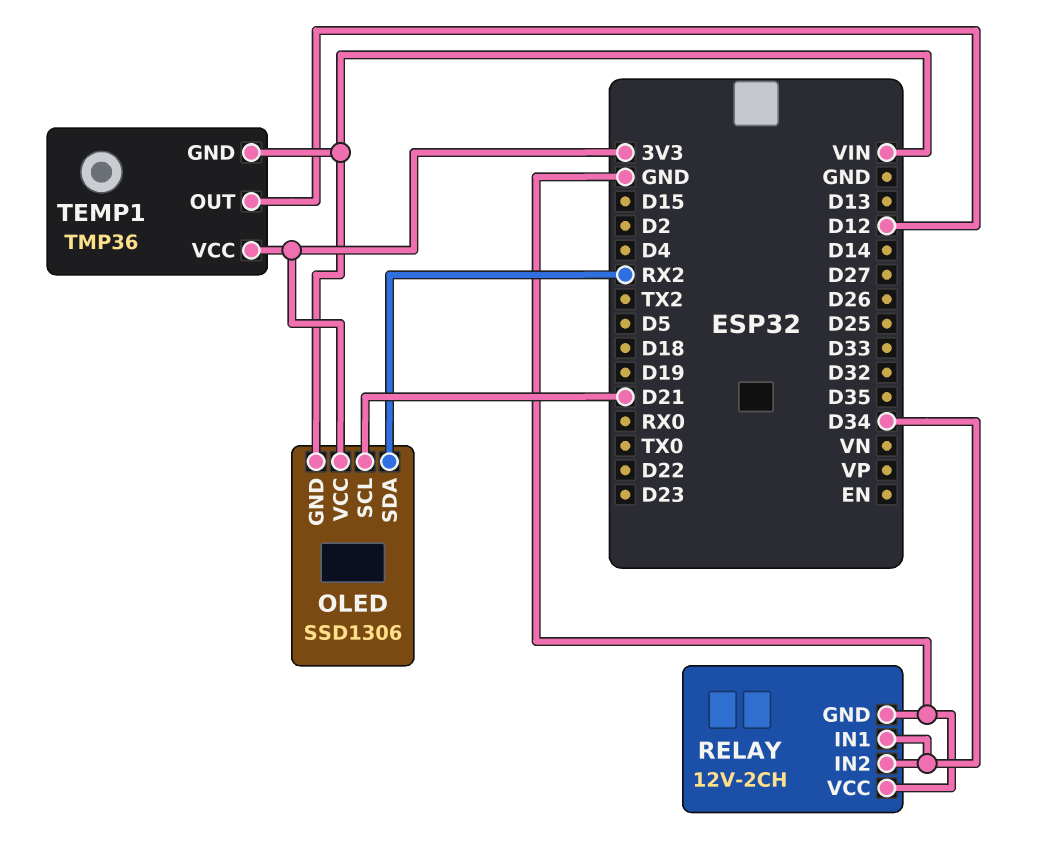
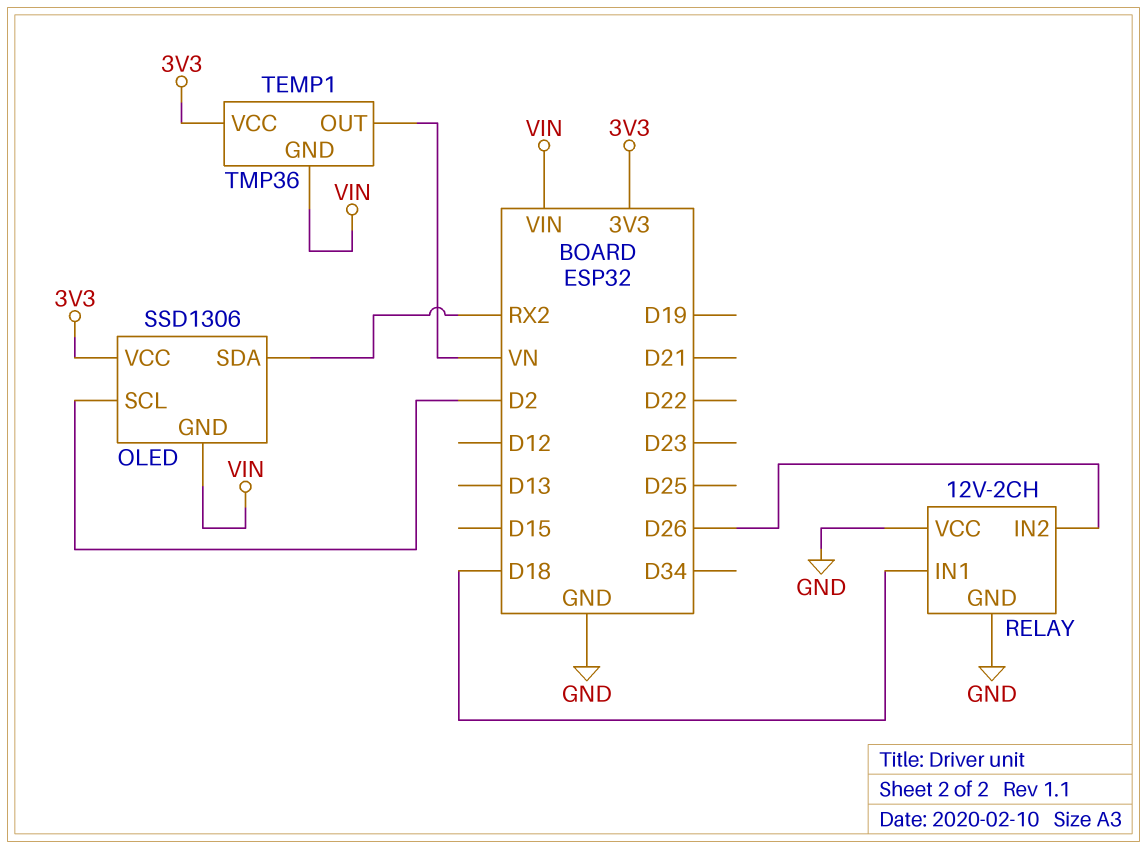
OLED pin SCL: D21 -> D2
RELAY pin IN1: D34 -> D18
RELAY pin IN2: D34 -> D26
TEMP1 pin OUT: D12 -> VN

